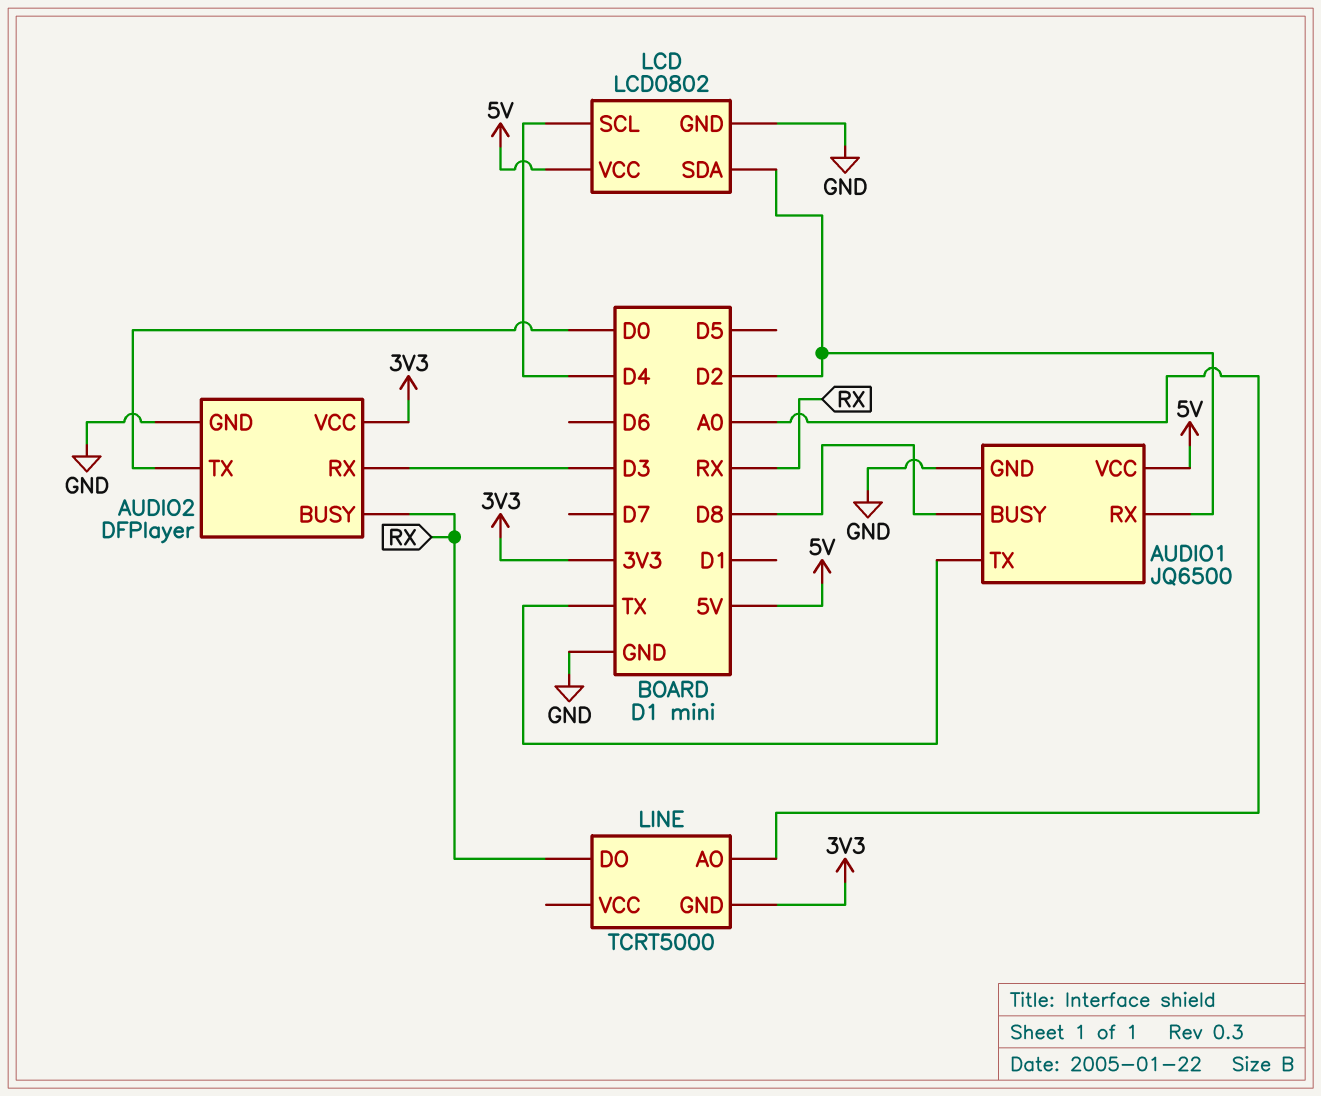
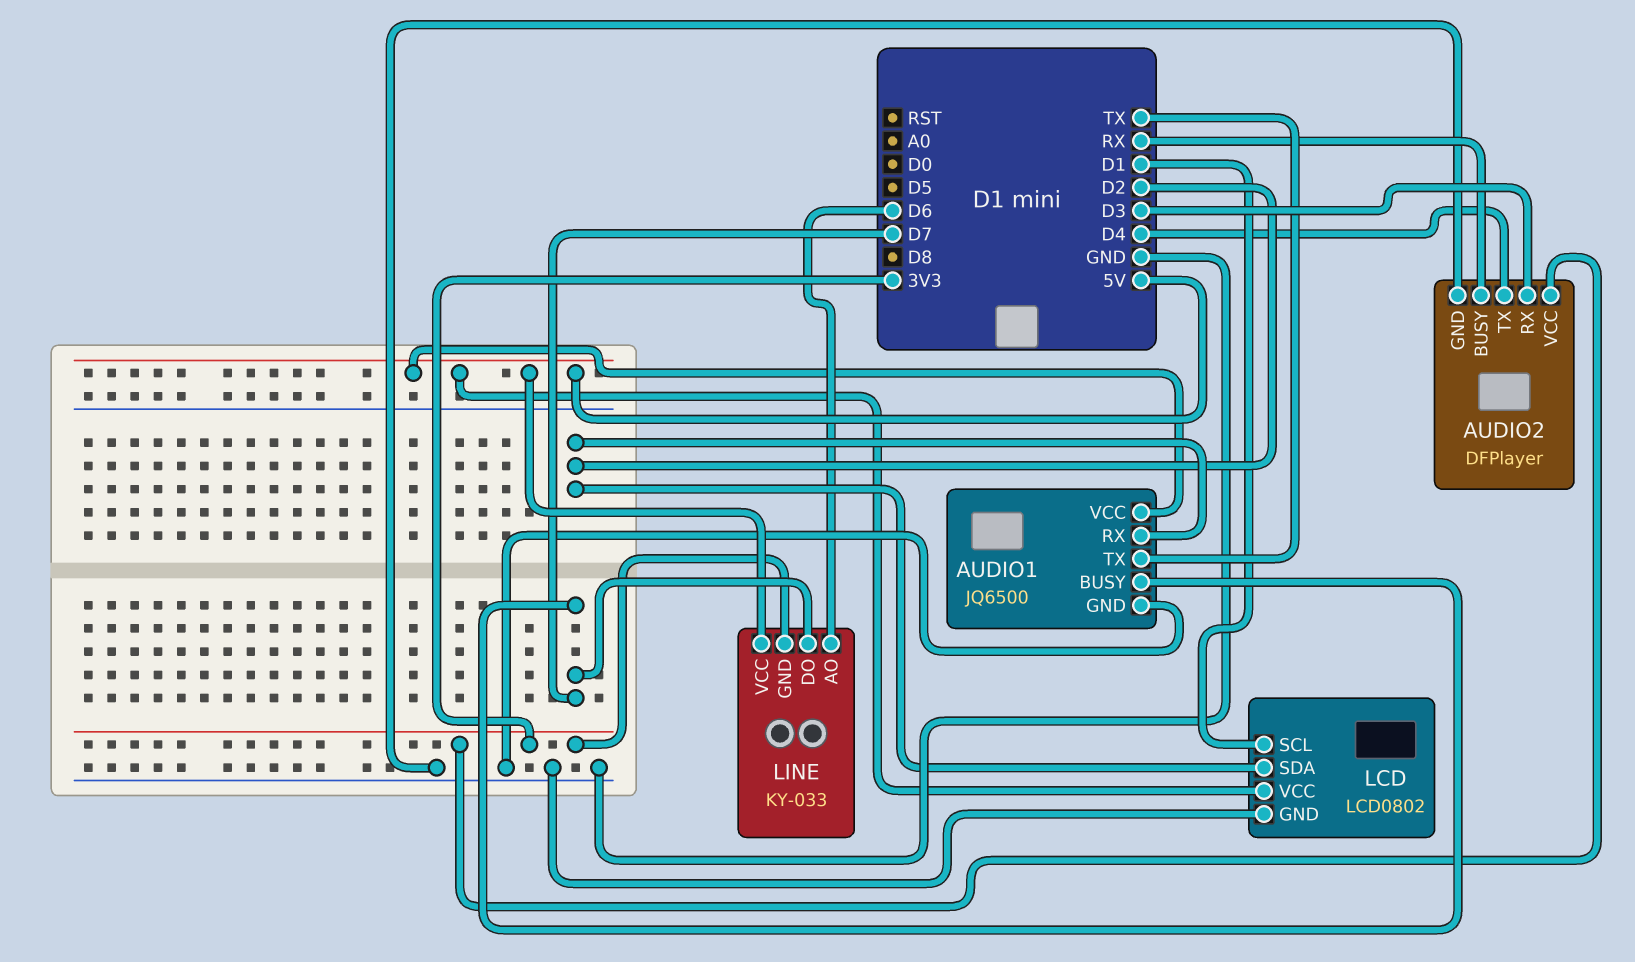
AUDIO1 pin BUSY: D8 -> D7
AUDIO2 pin TX: D0 -> D4
LCD pin SCL: D4 -> D1
LINE: TCRT5000 -> KY-033
LINE pin AO: A0 -> D6
LINE pin DO: RX -> D7
LINE pin VCC: none -> 5V

